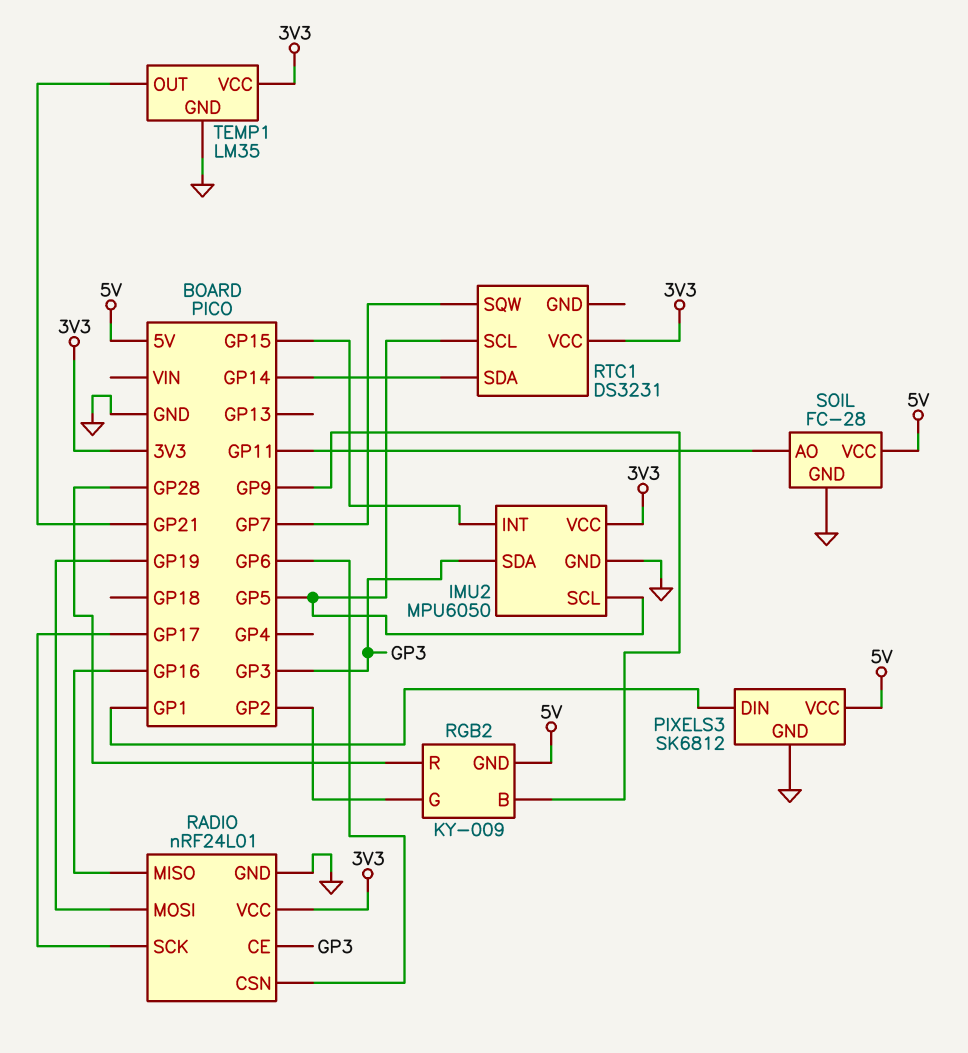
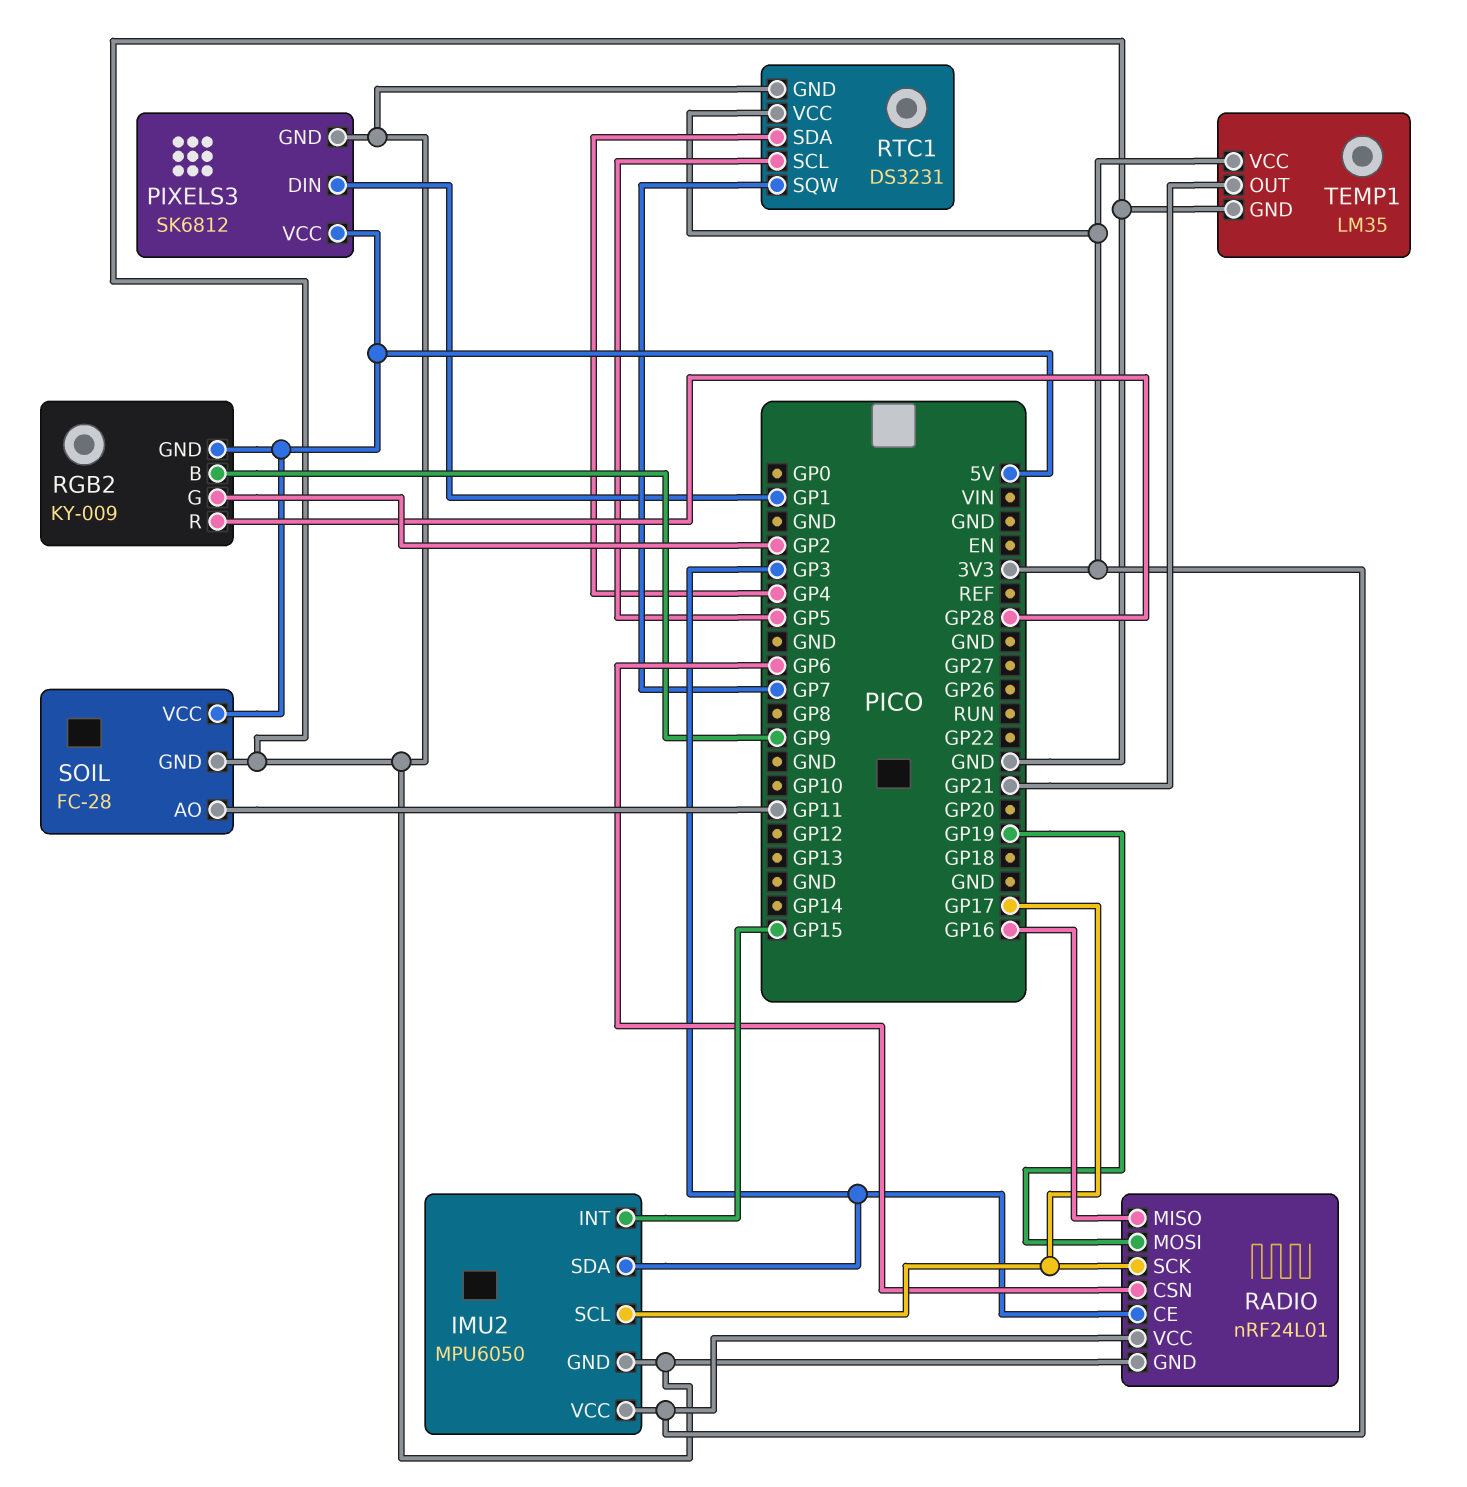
IMU2 pin SCL: GP5 -> GP17
RTC1 pin GND: none -> GND
RTC1 pin SDA: GP14 -> GP4

